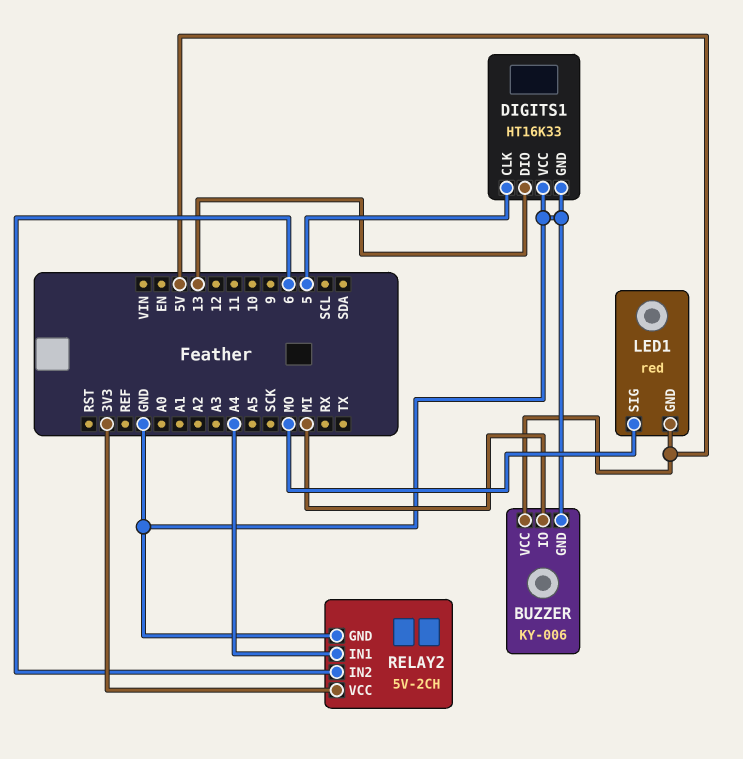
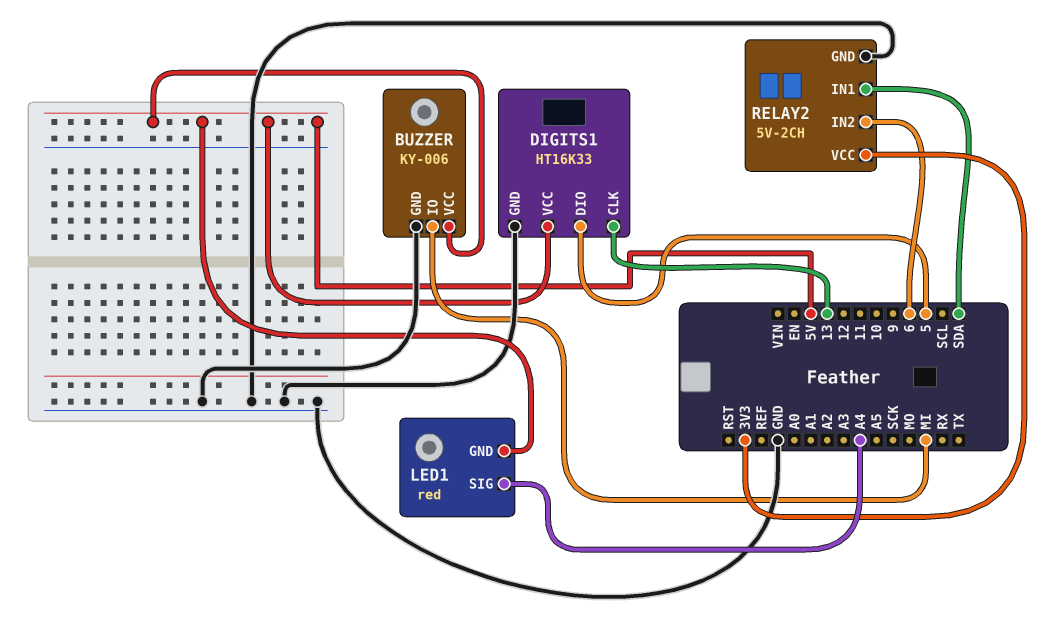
DIGITS1 pin CLK: 5 -> 13
DIGITS1 pin DIO: 13 -> 5
DIGITS1 pin VCC: GND -> 5V
LED1 pin SIG: MO -> A4
RELAY2 pin IN1: A4 -> SDA

